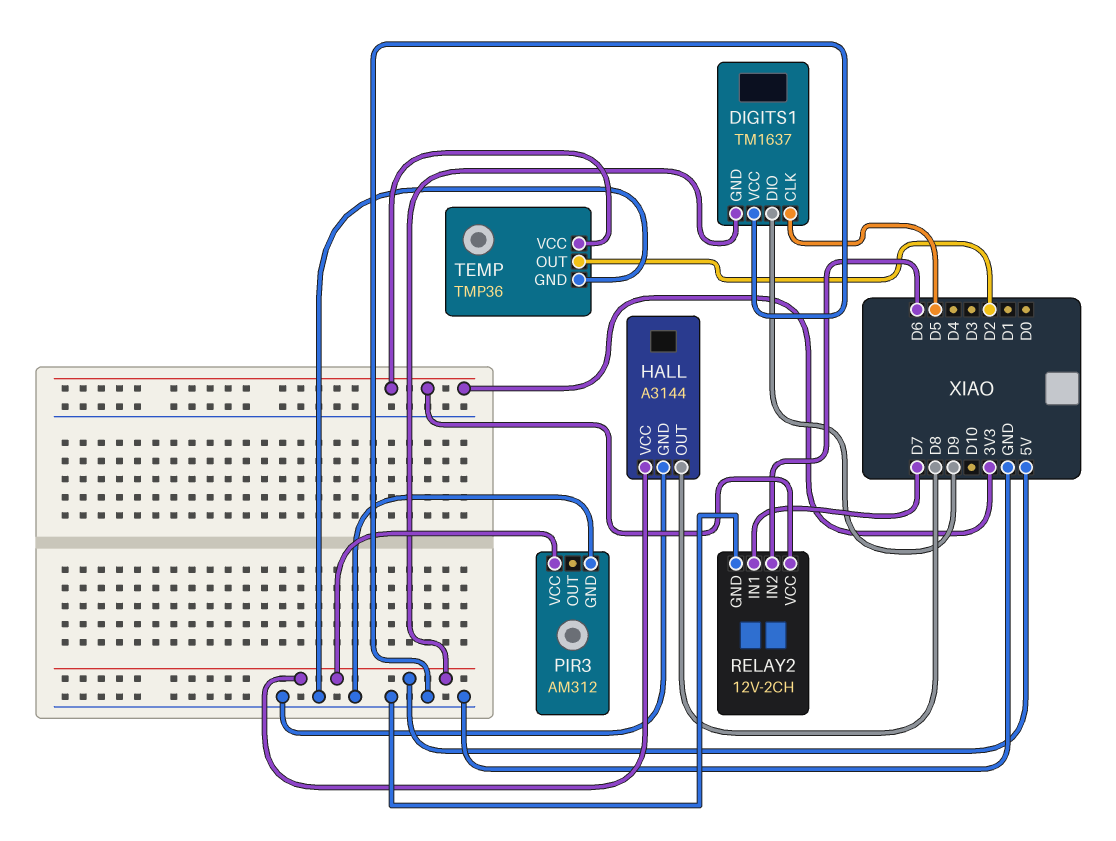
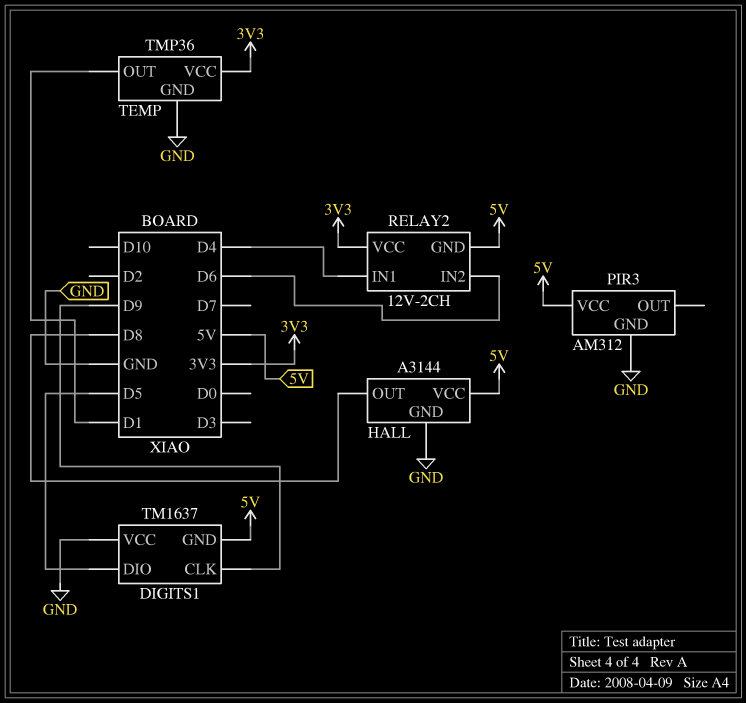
DIGITS1 pin CLK: D5 -> D9
DIGITS1 pin DIO: D9 -> D5
RELAY2 pin GND: GND -> 5V
RELAY2 pin IN1: D7 -> D4
TEMP pin OUT: D2 -> D1

